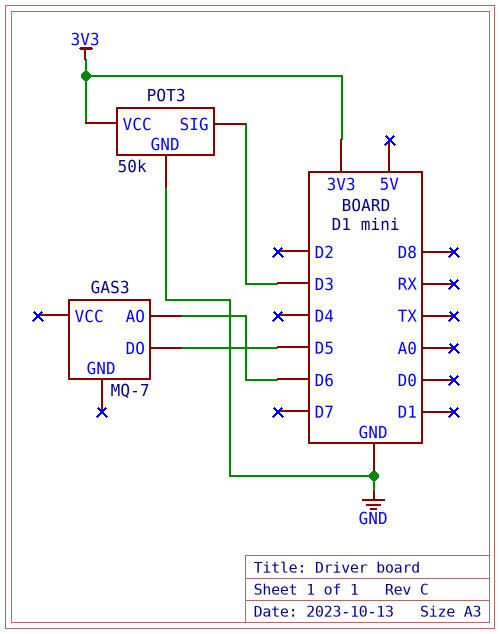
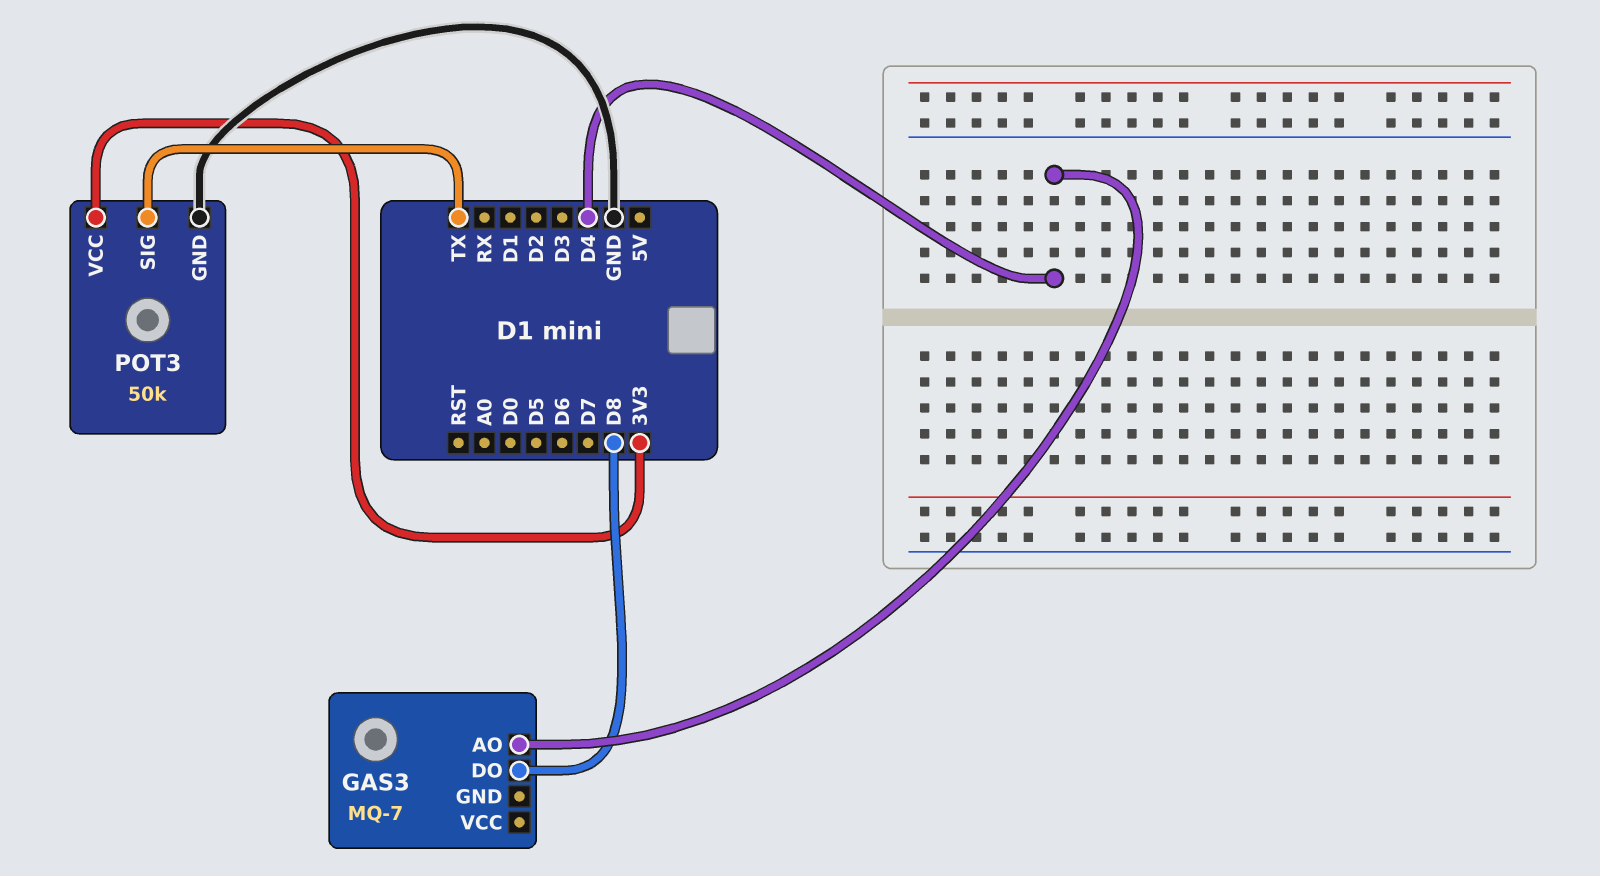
GAS3 pin AO: D6 -> D4
GAS3 pin DO: D5 -> D8
POT3 pin SIG: D3 -> TX

